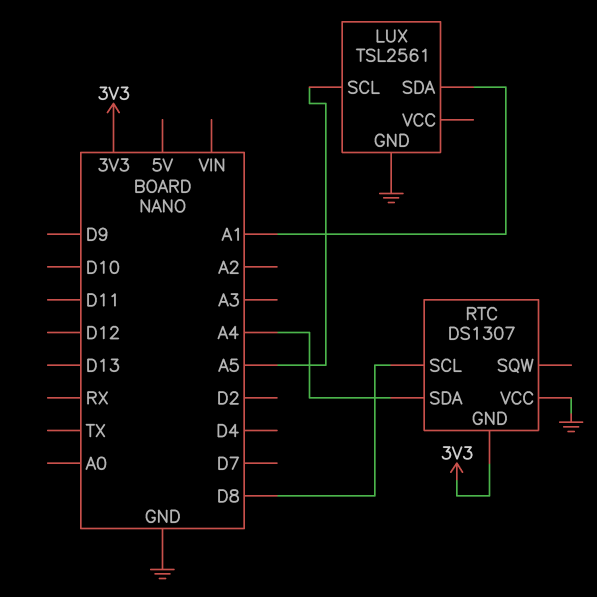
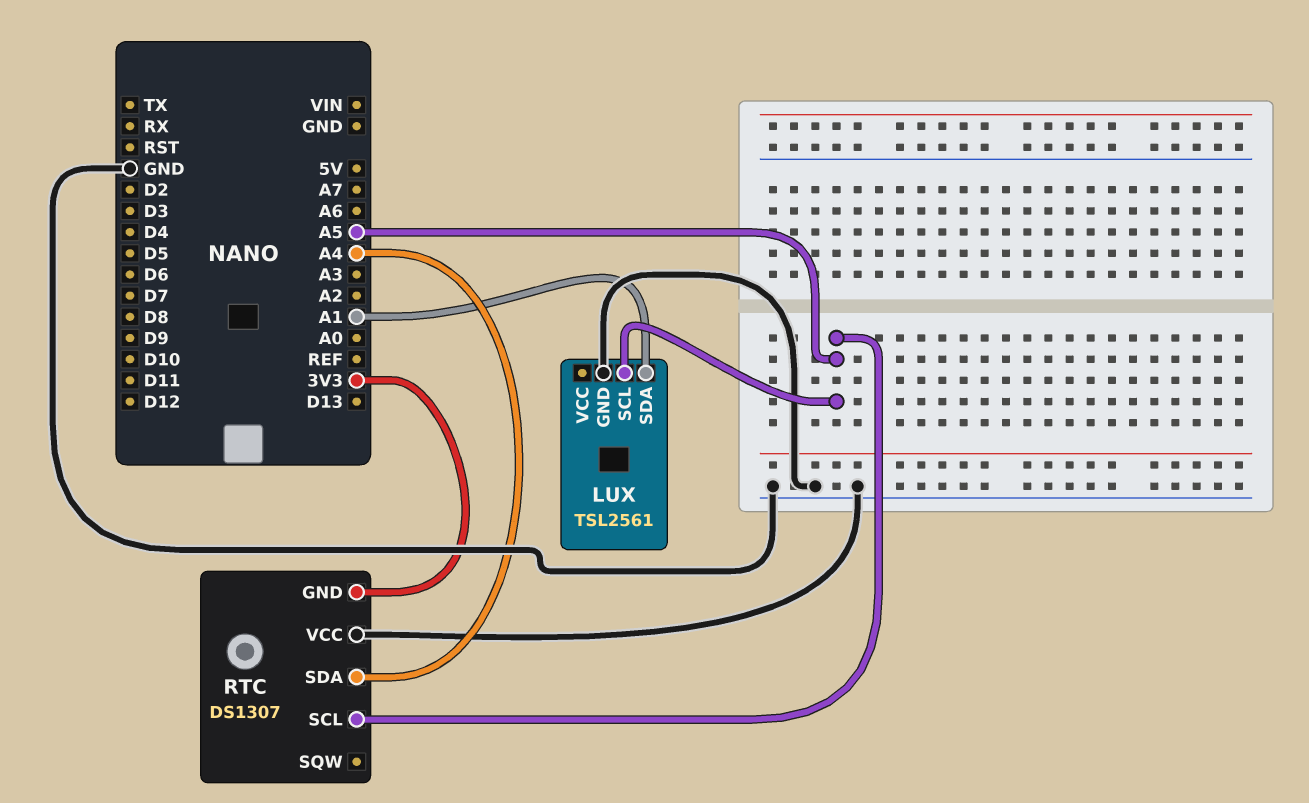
RTC pin SCL: D8 -> A5

